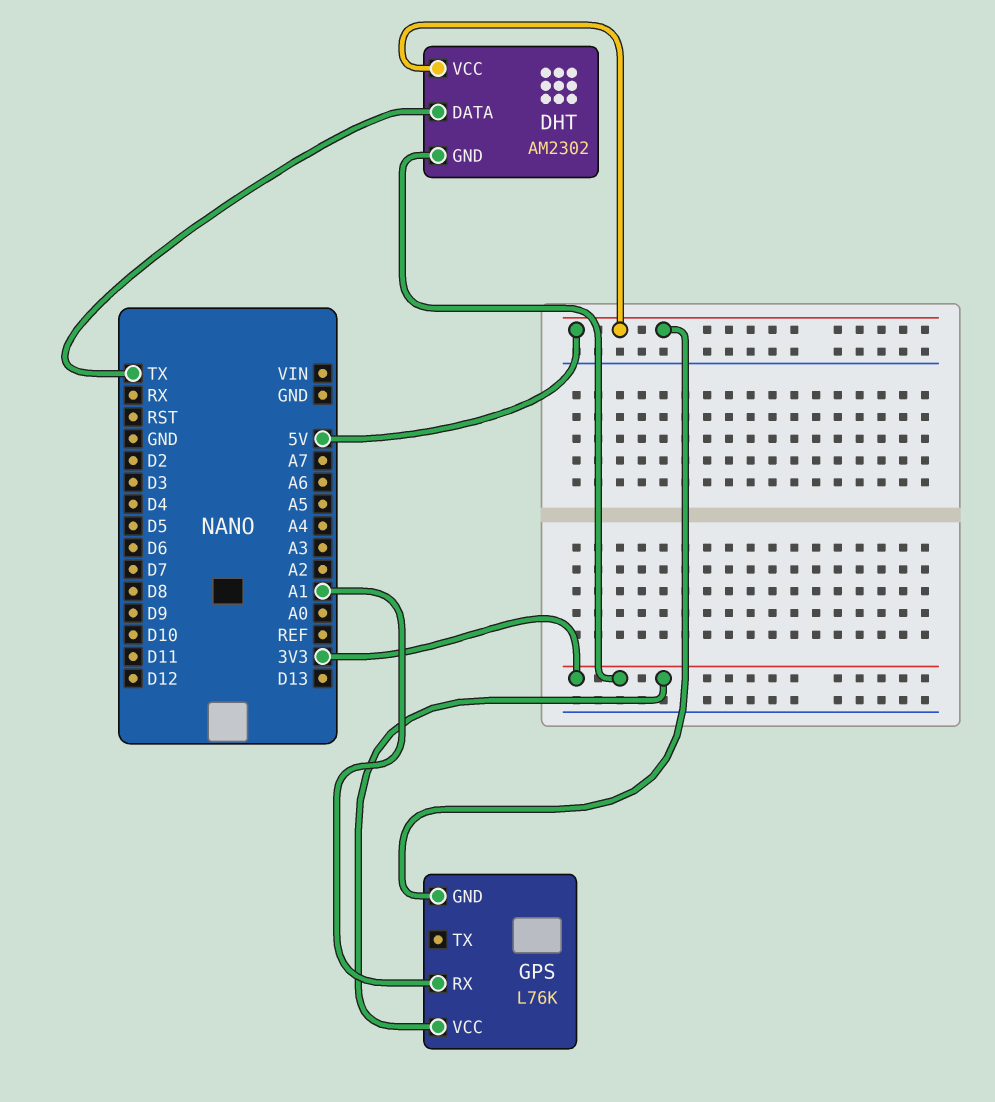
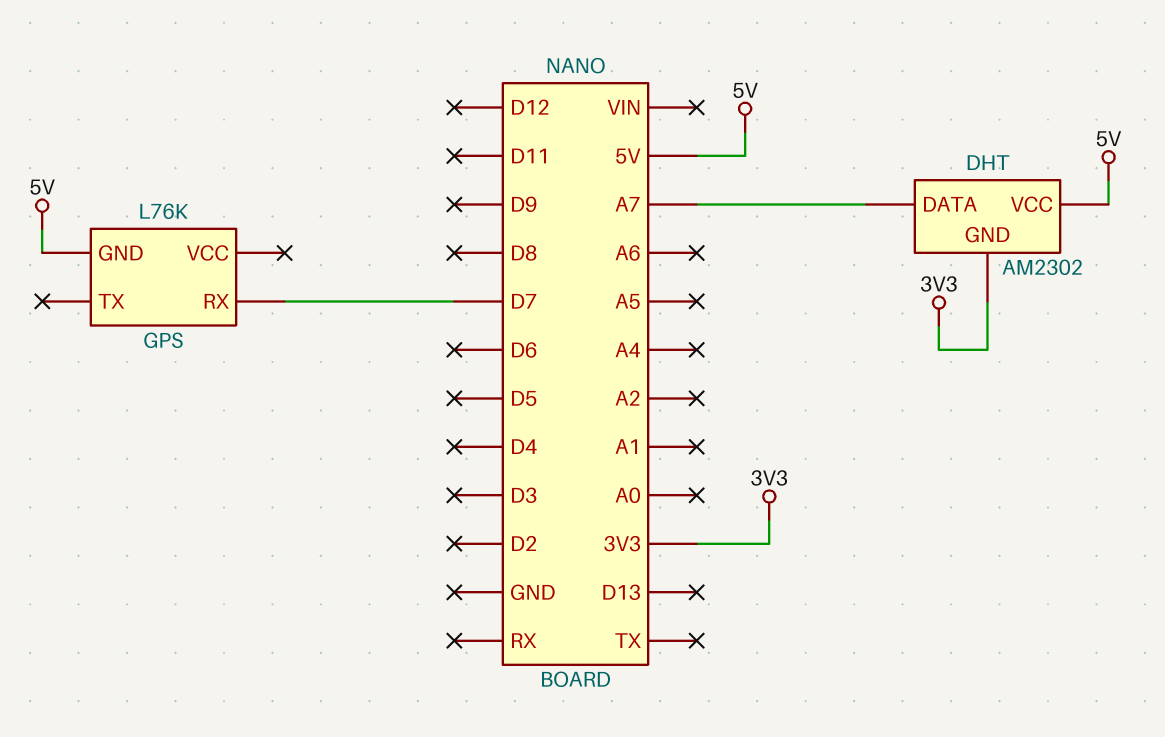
DHT pin DATA: TX -> A7
GPS pin RX: A1 -> D7
GPS pin VCC: 3V3 -> none

